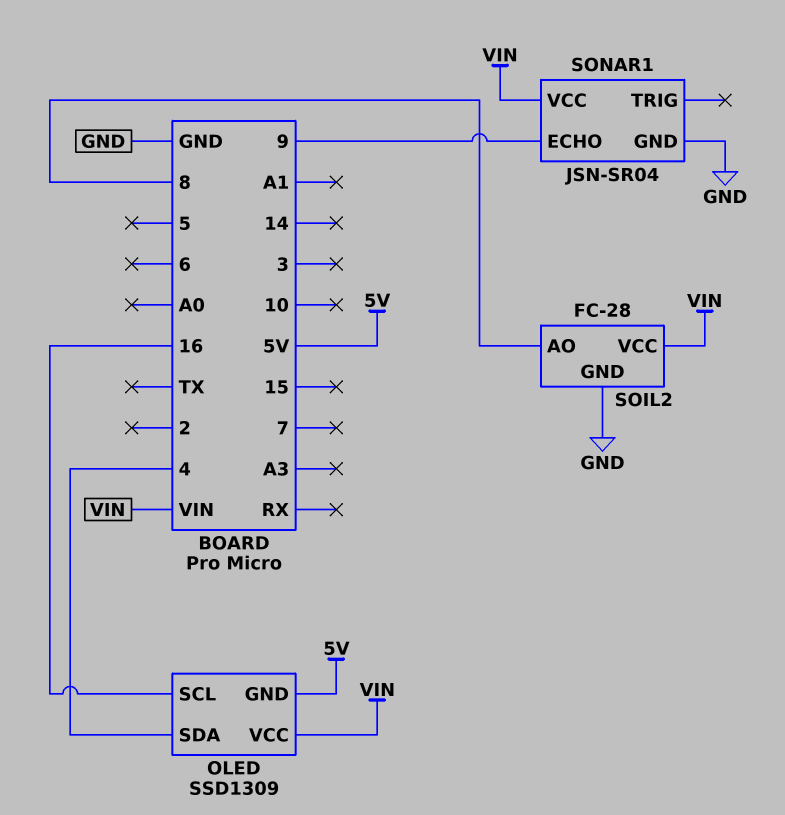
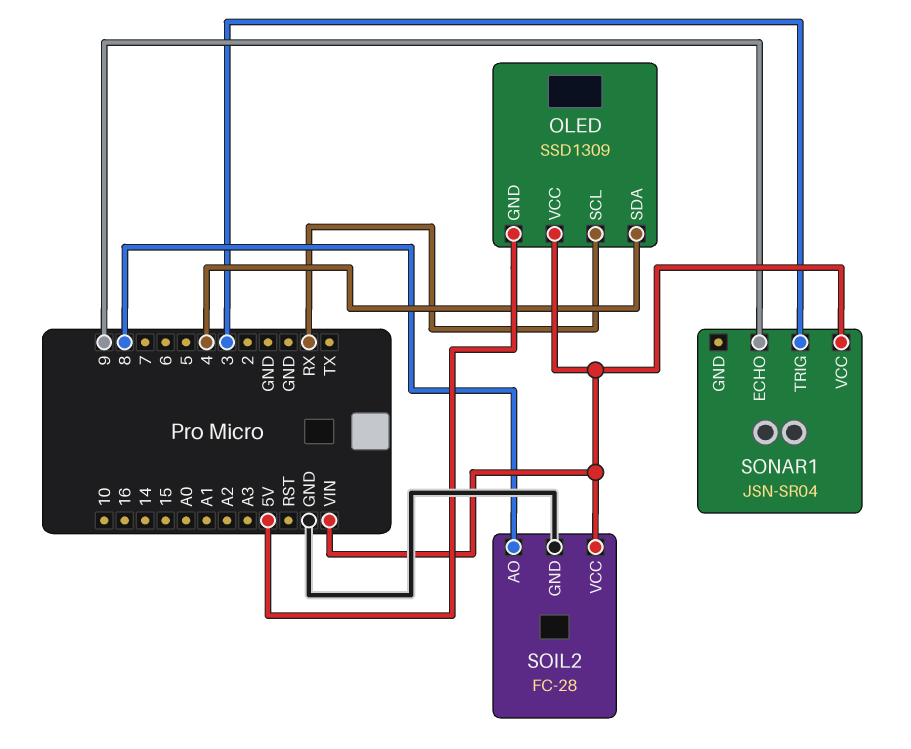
OLED pin SCL: 16 -> RX
SONAR1 pin GND: GND -> none
SONAR1 pin TRIG: none -> 3

